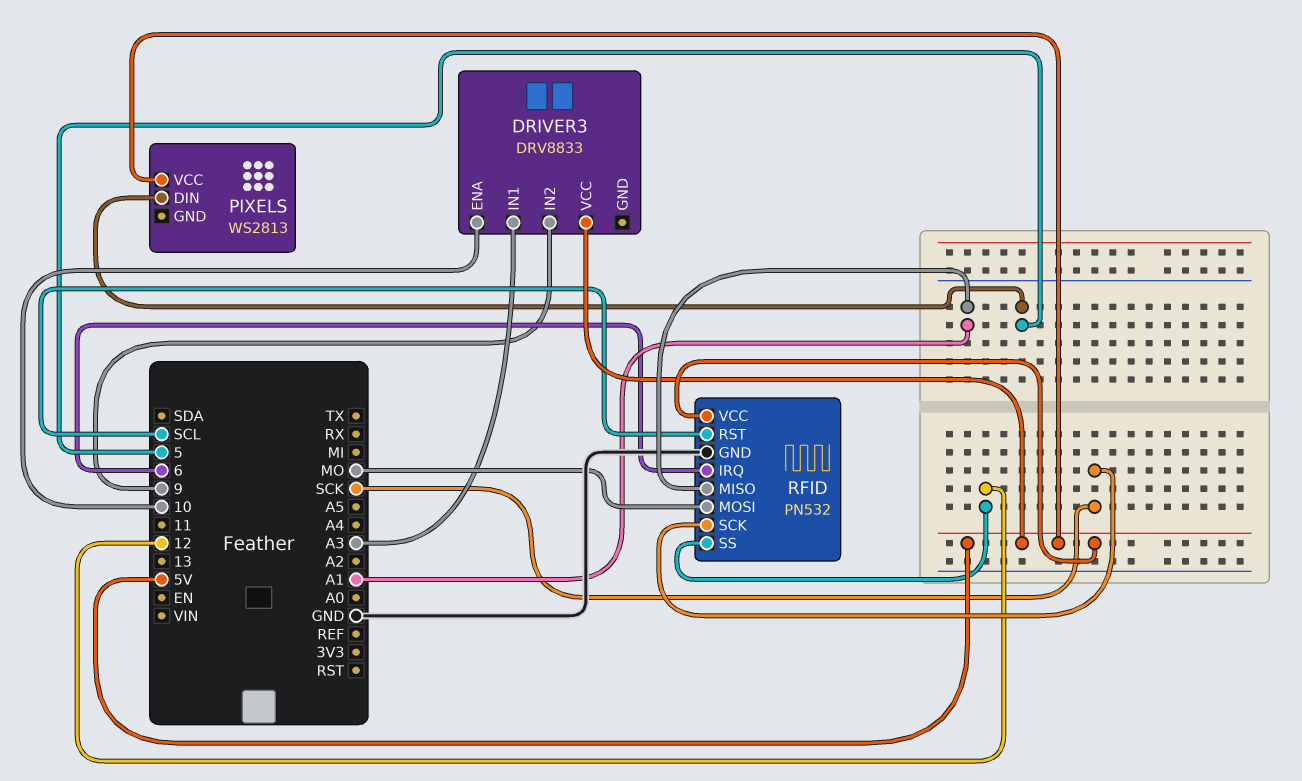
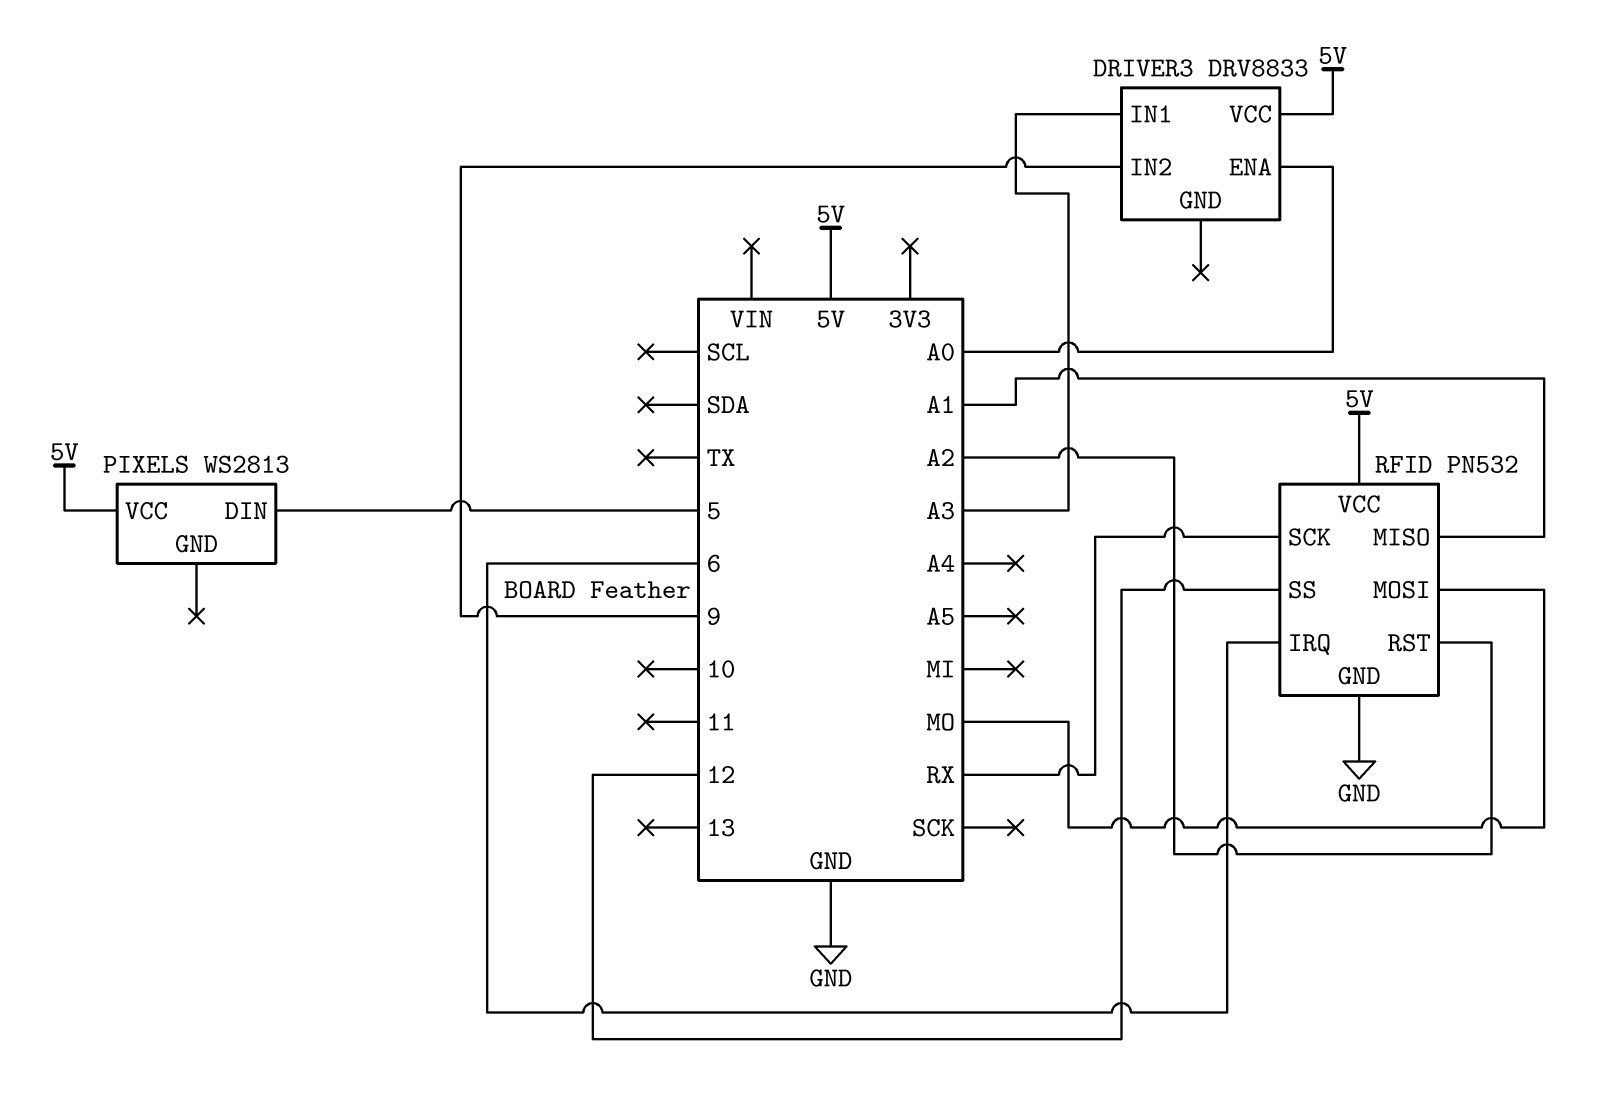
DRIVER3 pin ENA: 10 -> A0
RFID pin RST: SCL -> A2
RFID pin SCK: SCK -> RX

